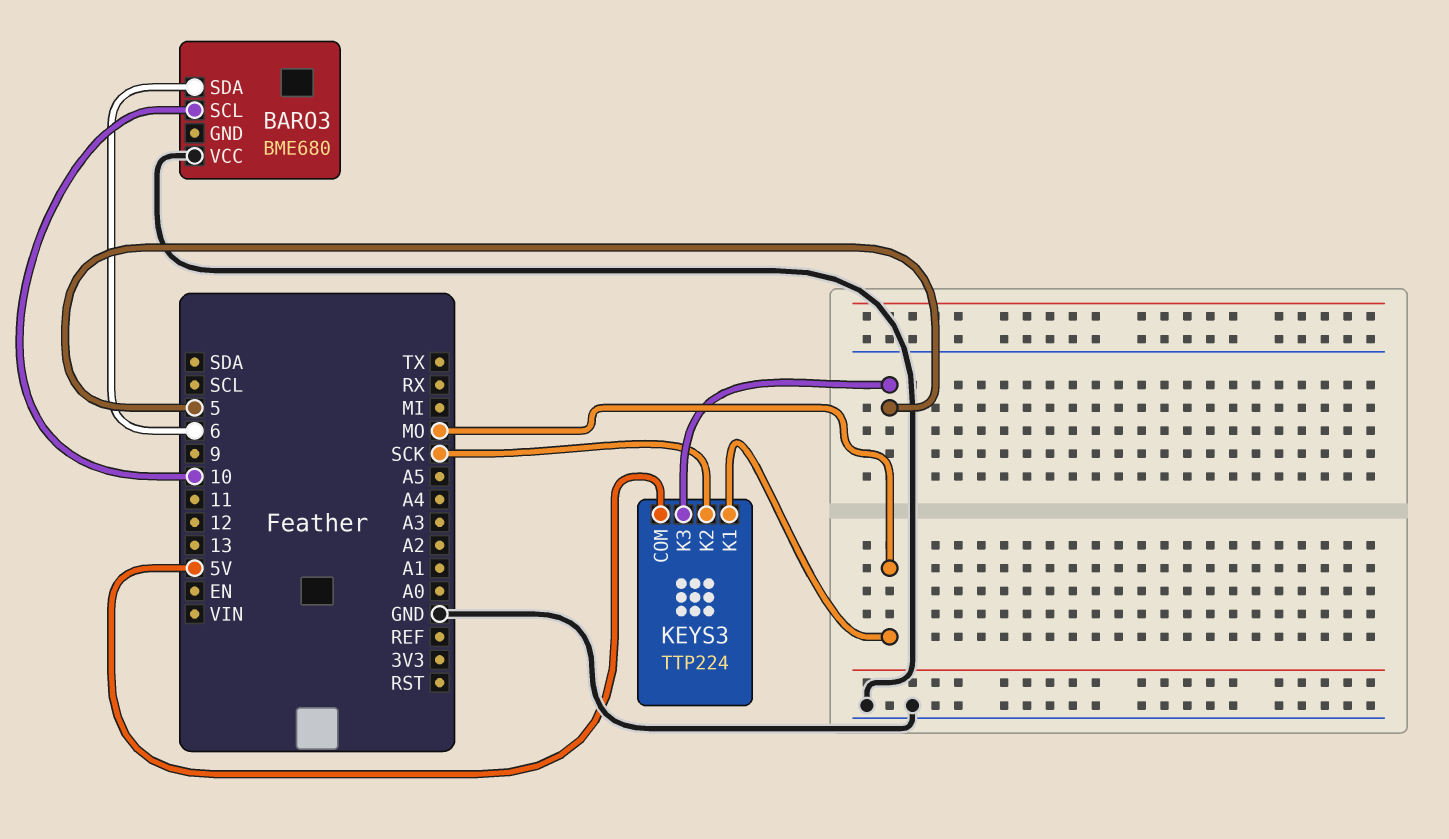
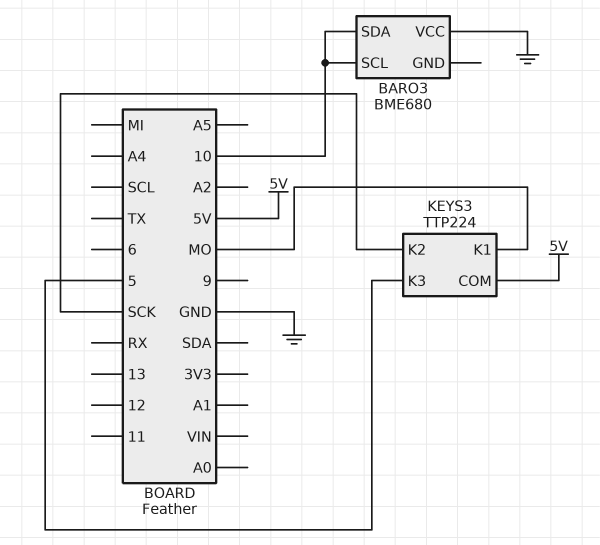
BARO3 pin SDA: 6 -> 10

